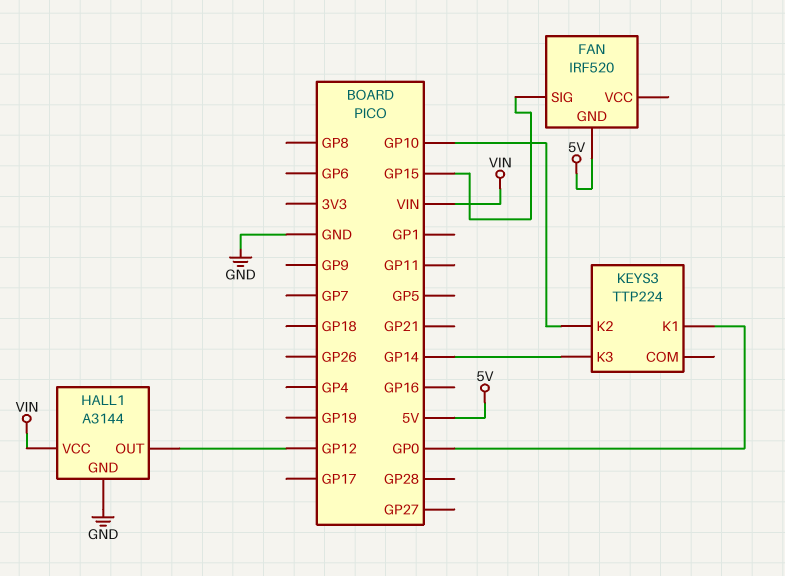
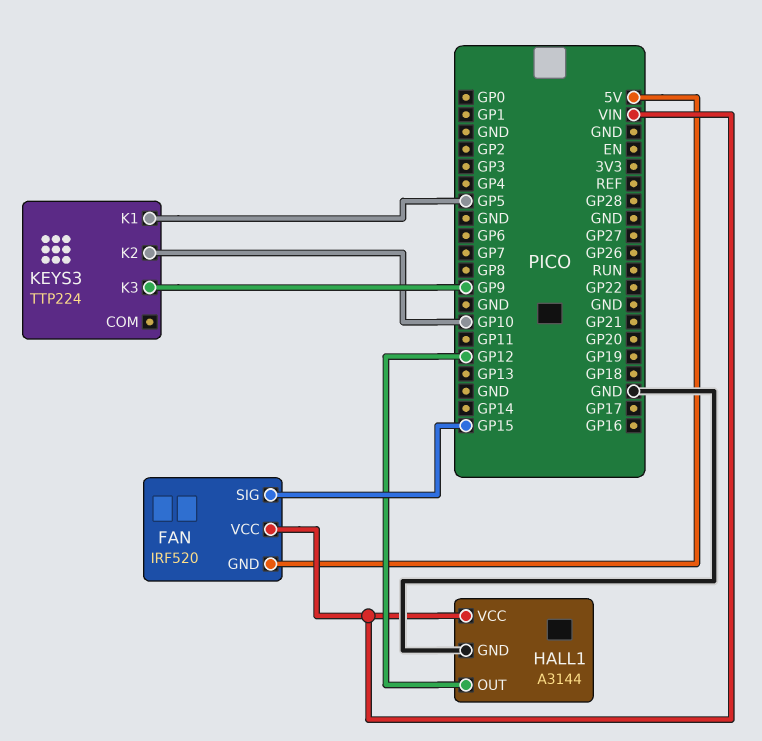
FAN pin VCC: none -> VIN
KEYS3 pin K1: GP0 -> GP5
KEYS3 pin K3: GP14 -> GP9

